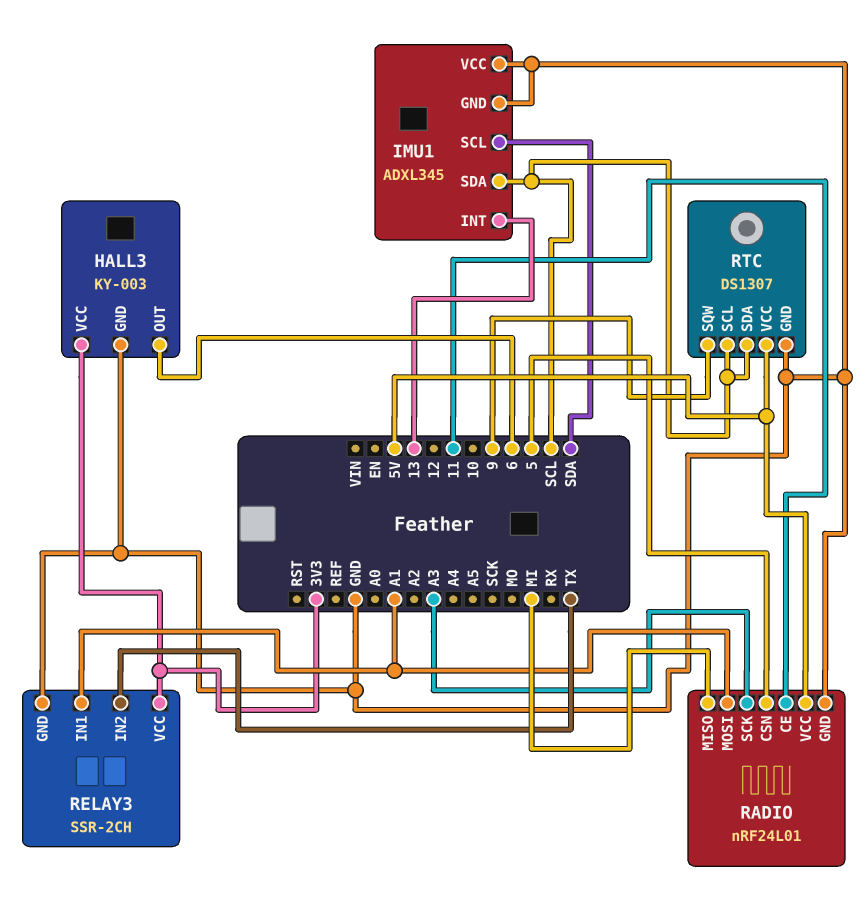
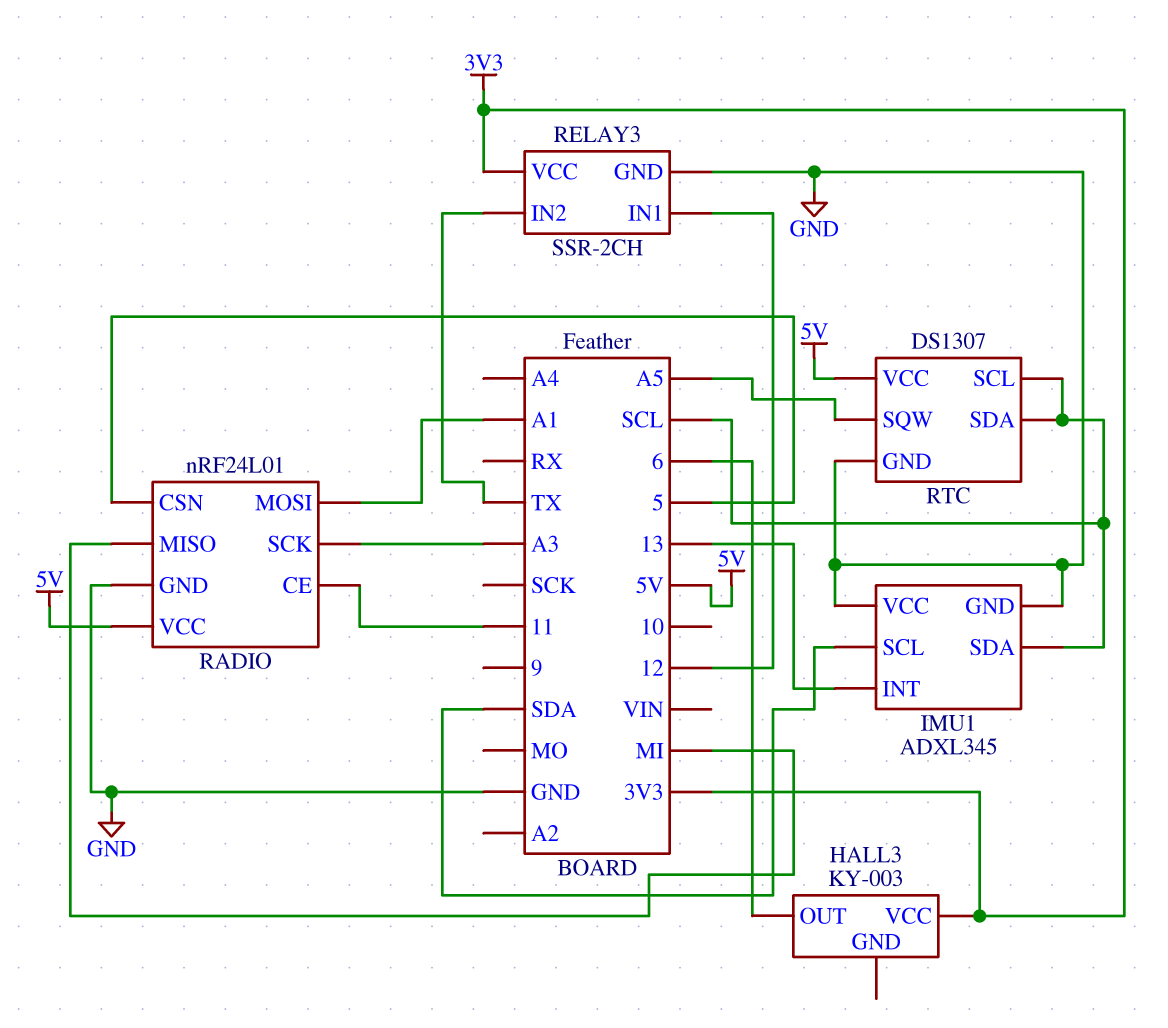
HALL3 pin GND: GND -> none
RELAY3 pin IN1: A1 -> 12
RTC pin SQW: 9 -> A5

